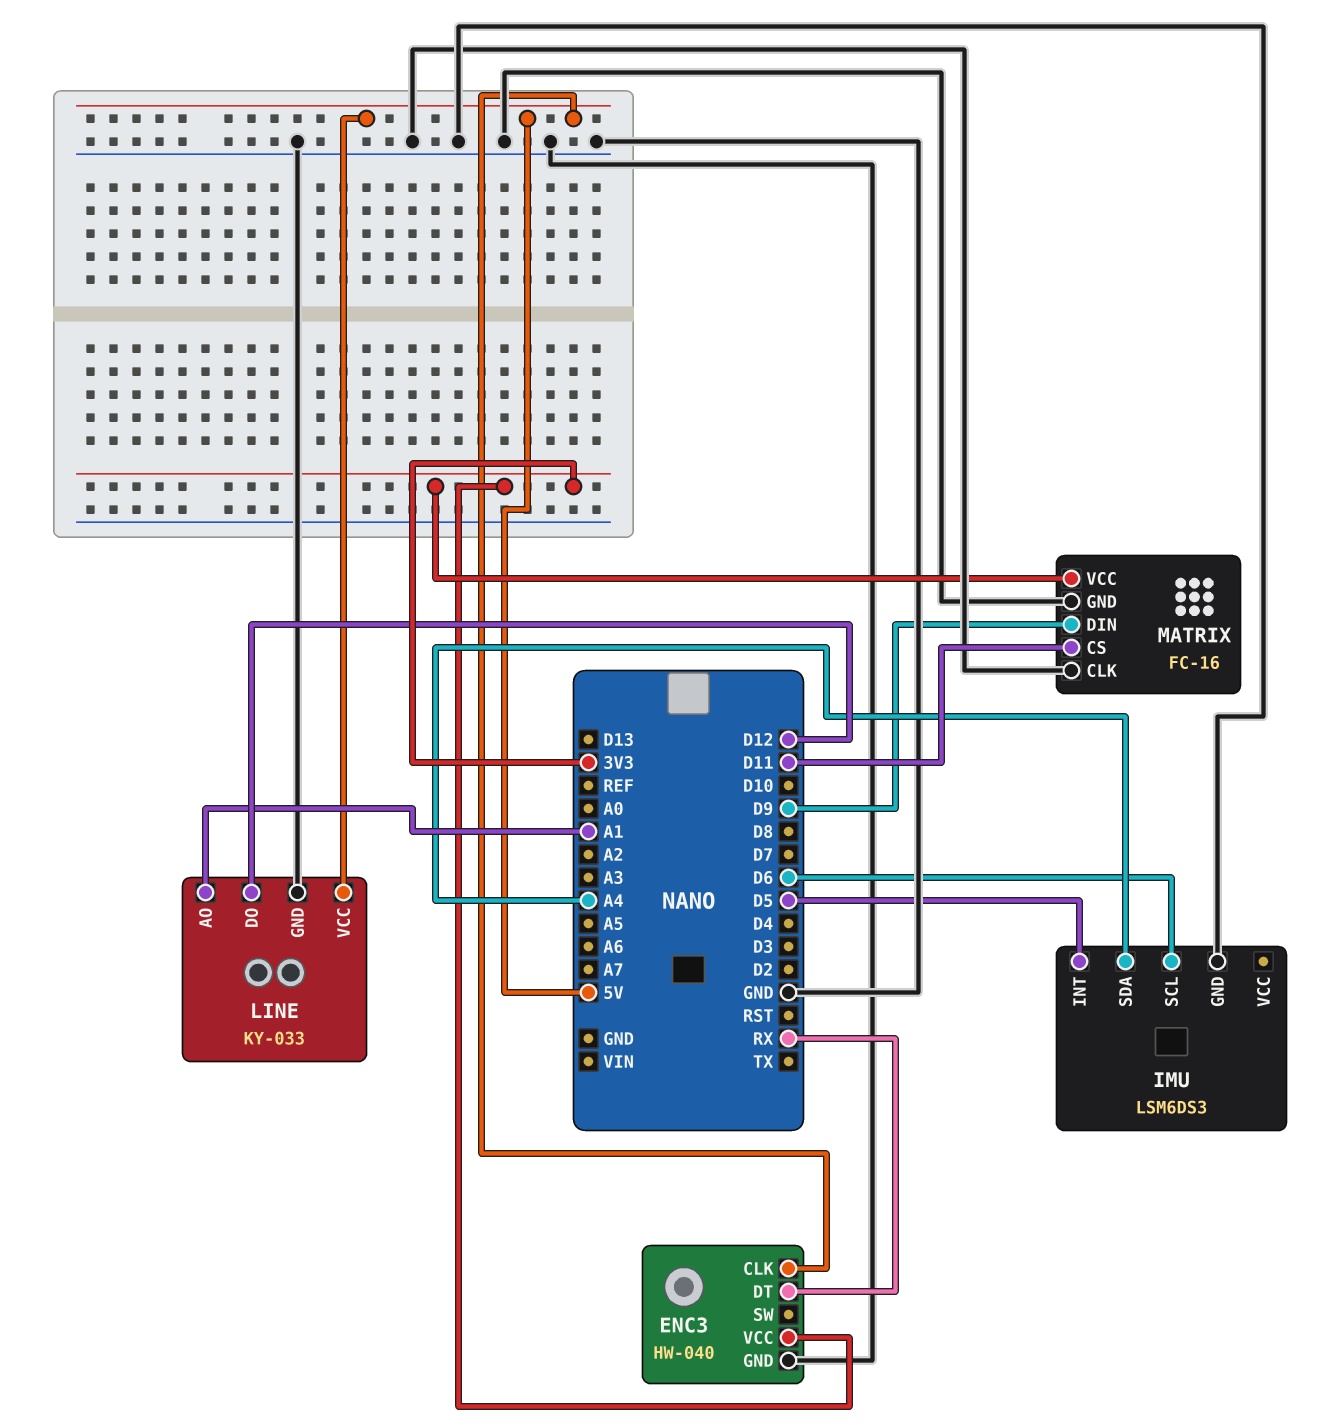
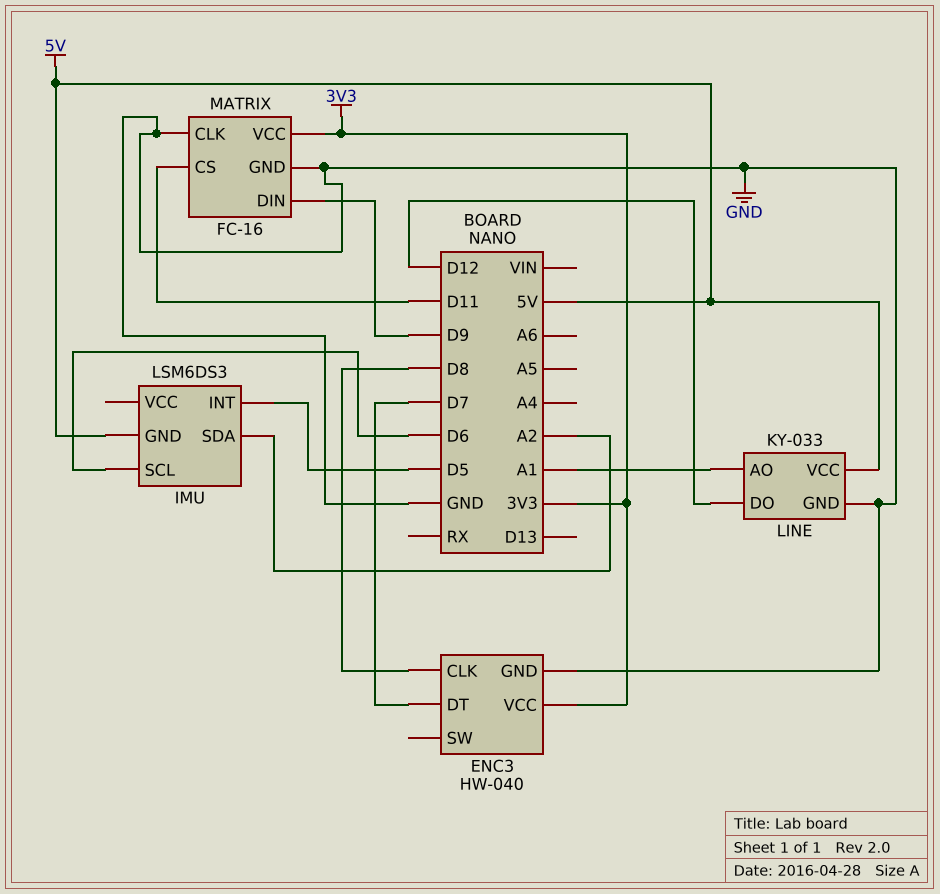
ENC3 pin CLK: 5V -> D8
ENC3 pin DT: RX -> D7
IMU pin GND: GND -> 5V
IMU pin SDA: A4 -> A2

